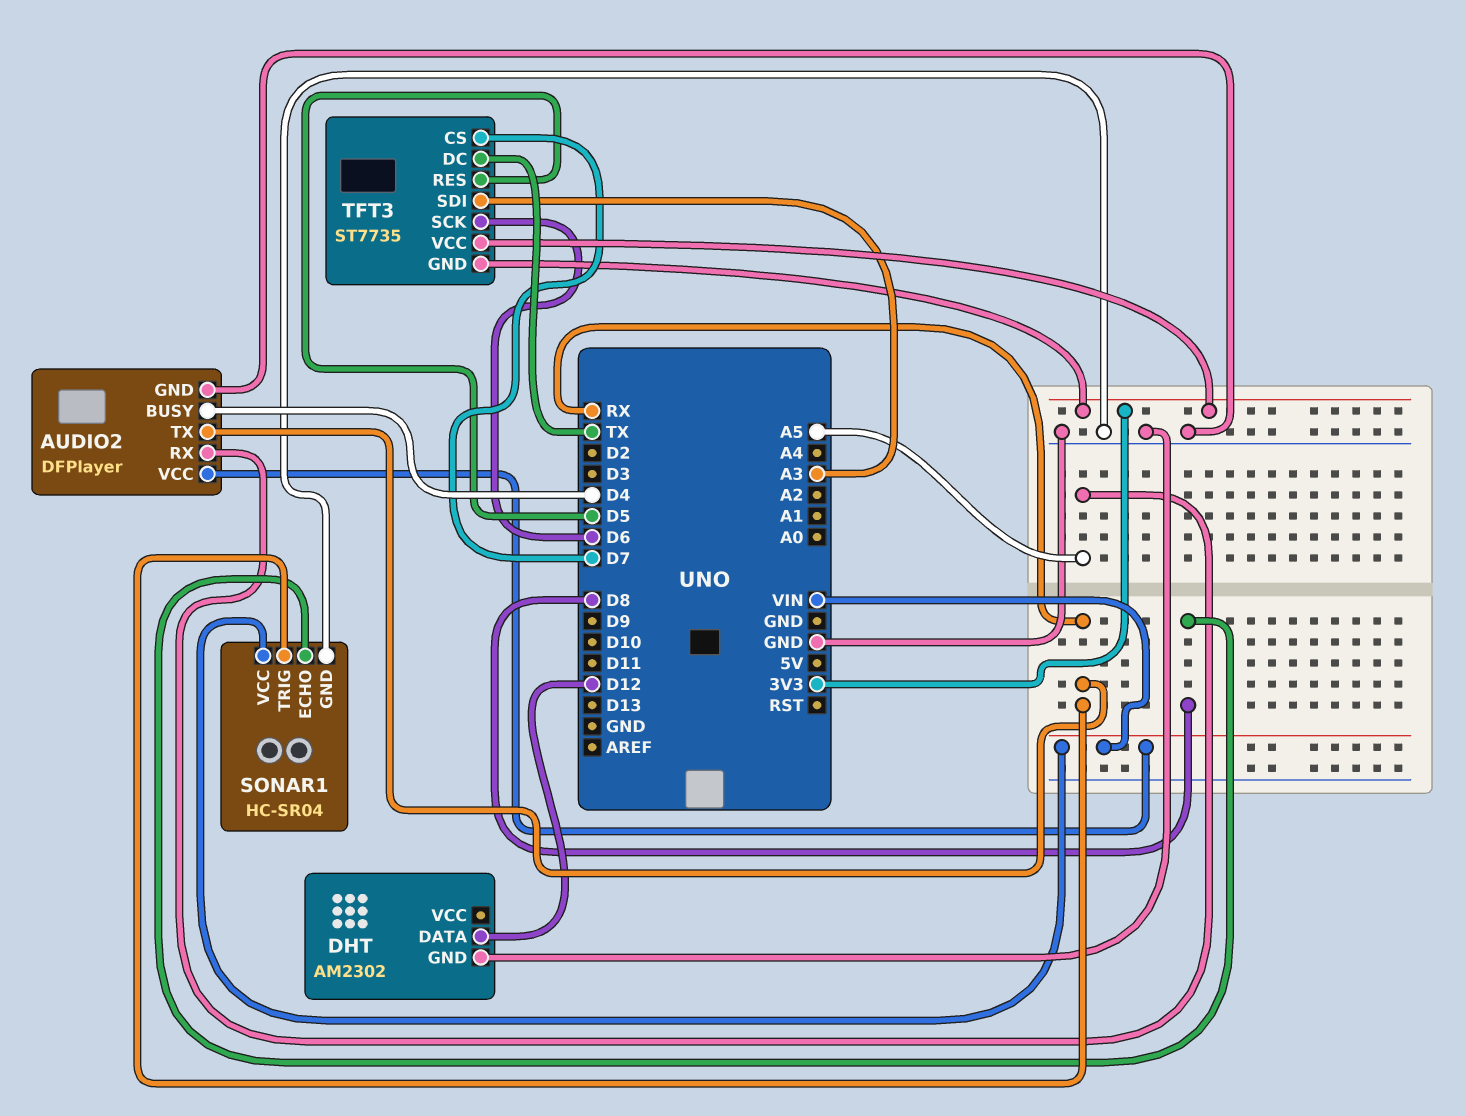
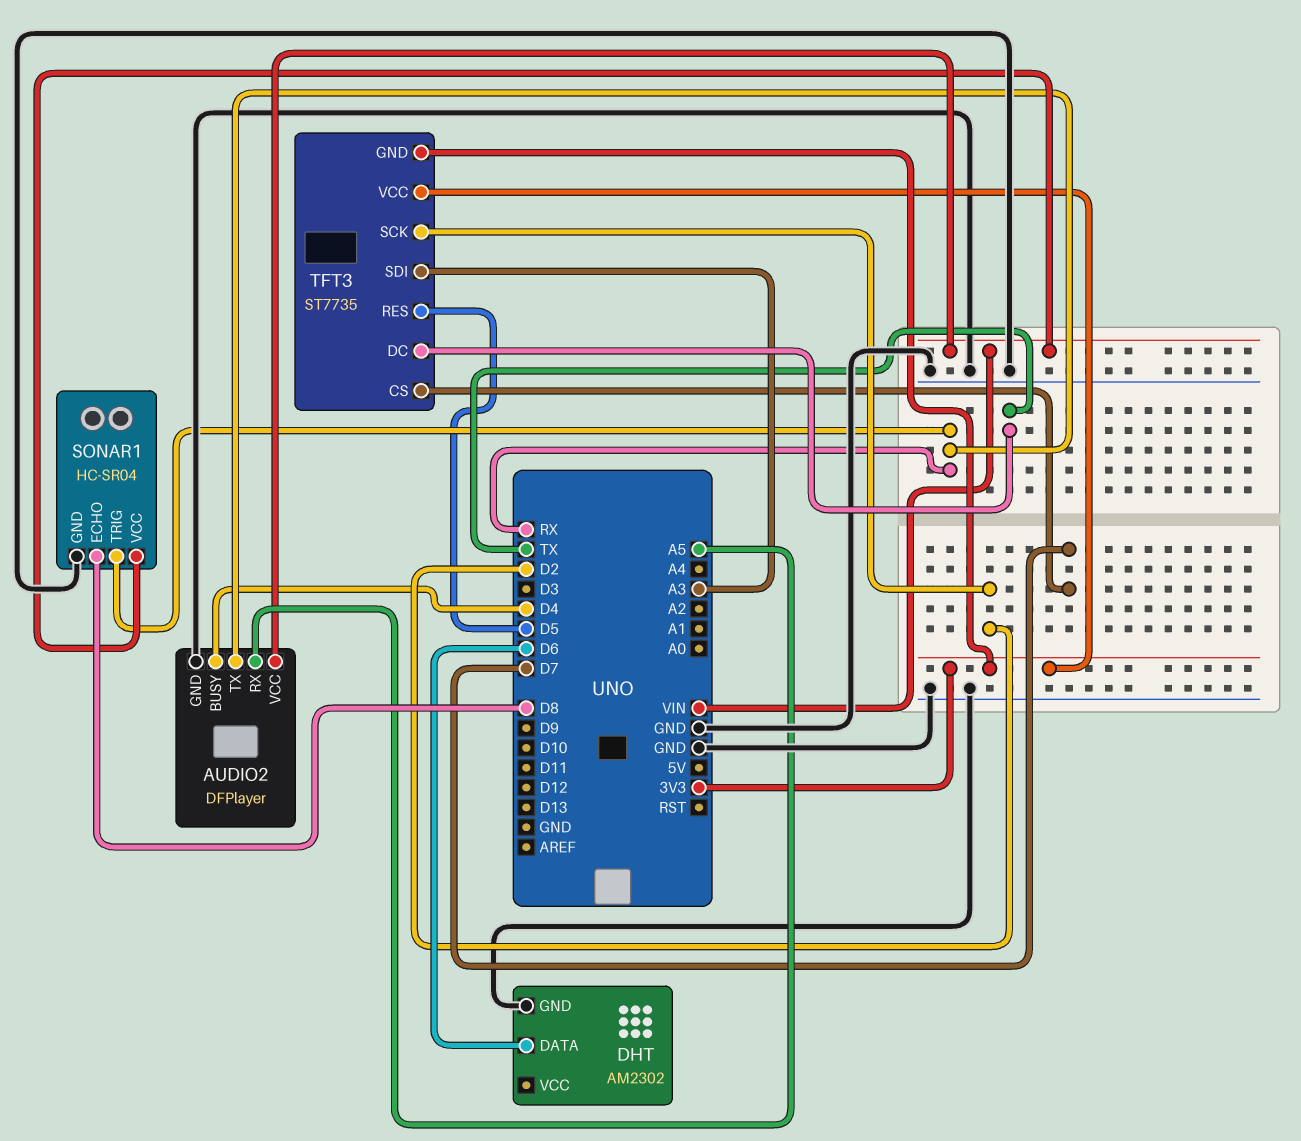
DHT pin DATA: D12 -> D6
TFT3 pin SCK: D6 -> D2

